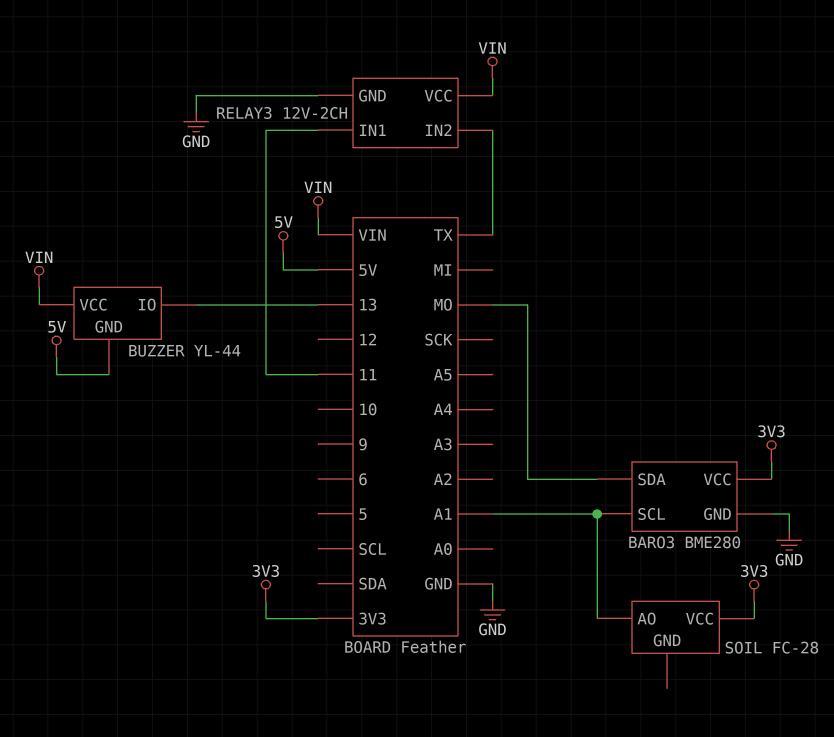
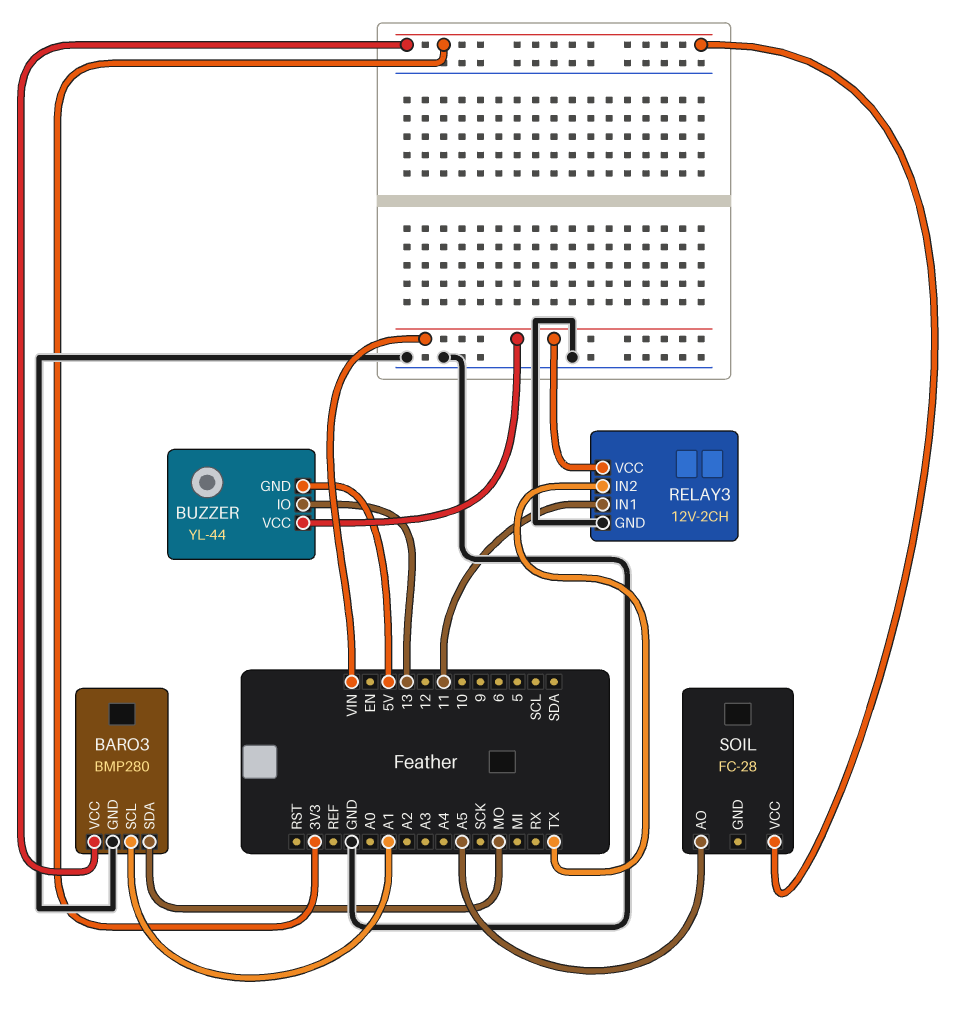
BARO3: BME280 -> BMP280
SOIL pin AO: A1 -> A5

